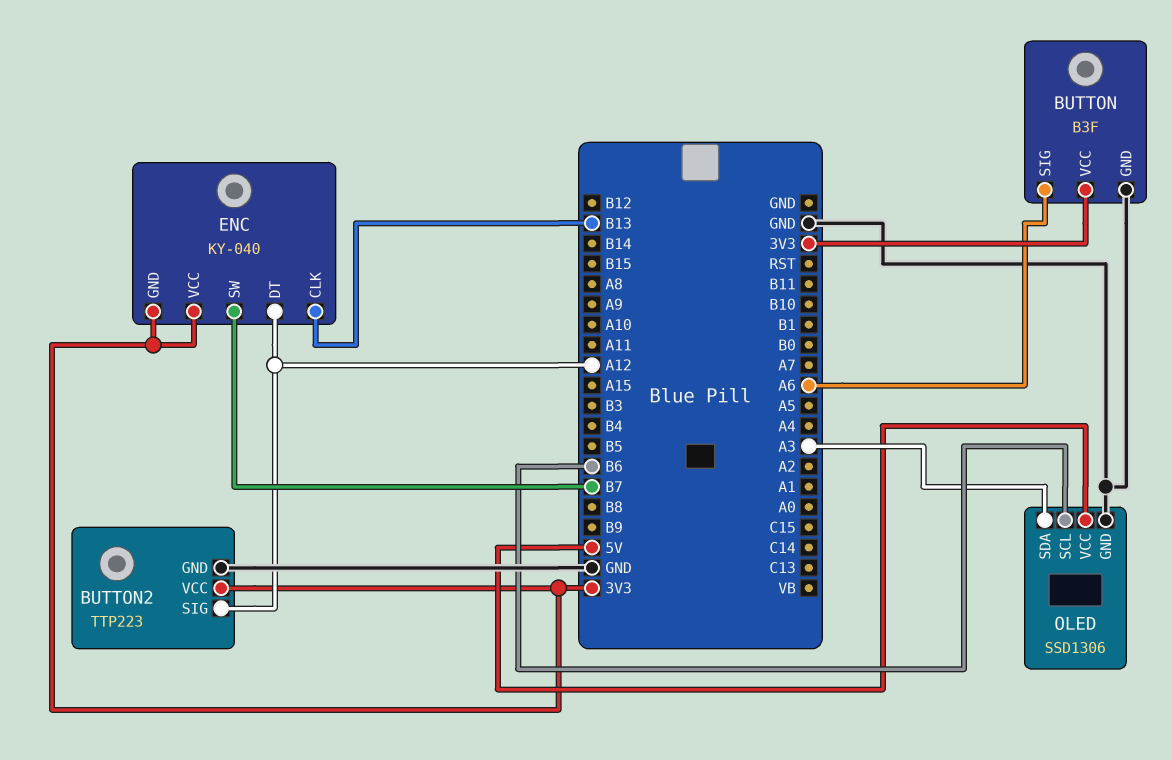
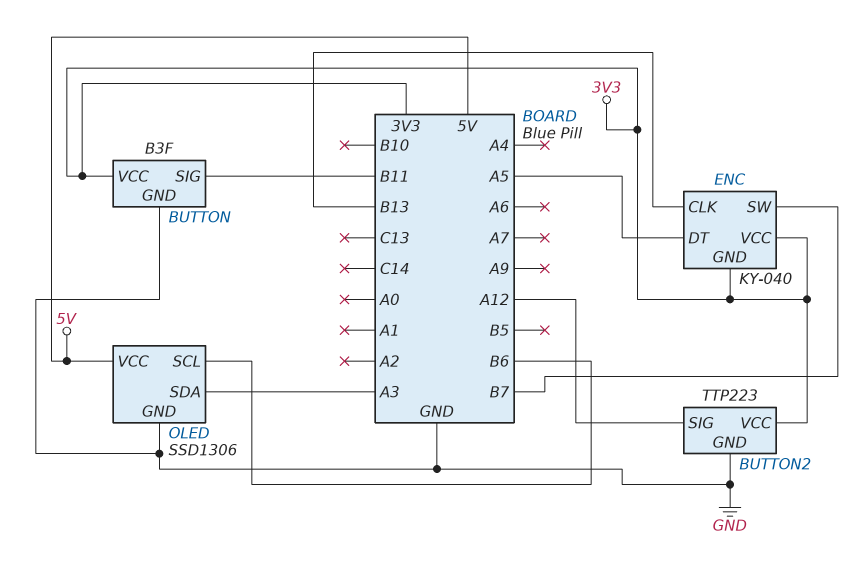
BUTTON pin SIG: A6 -> B11
ENC pin DT: A12 -> A5

